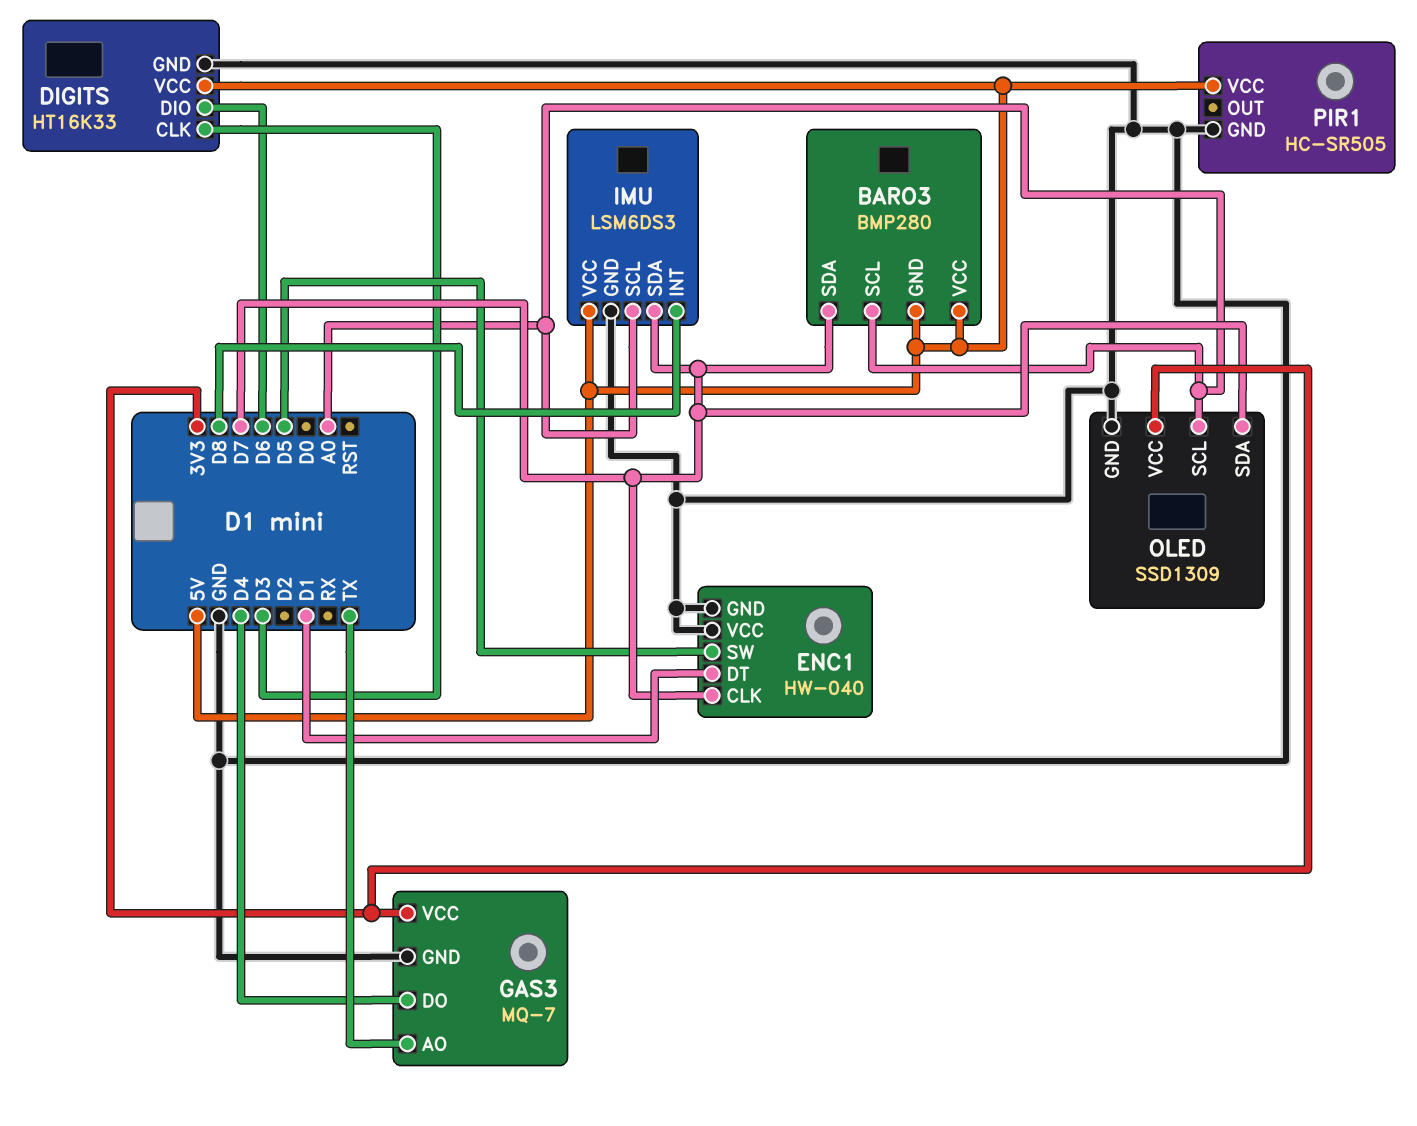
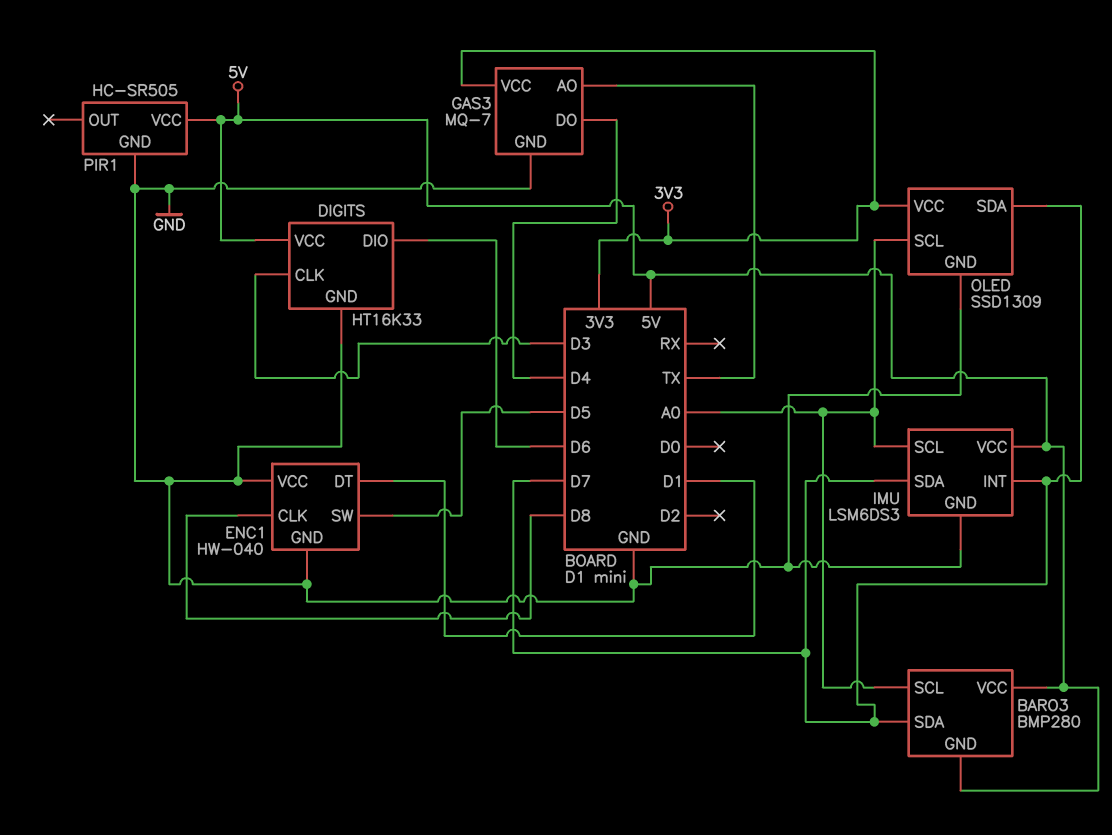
ENC1 pin CLK: D7 -> D8
IMU pin INT: D8 -> D7

